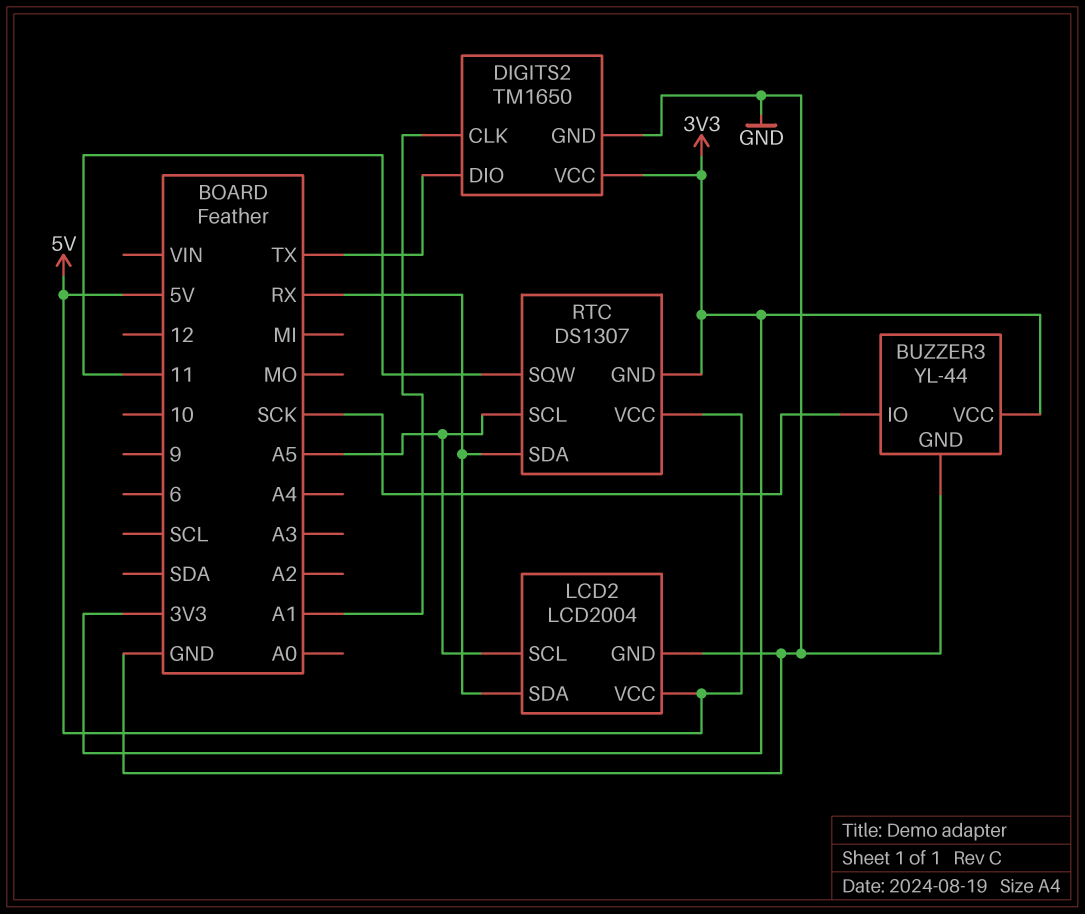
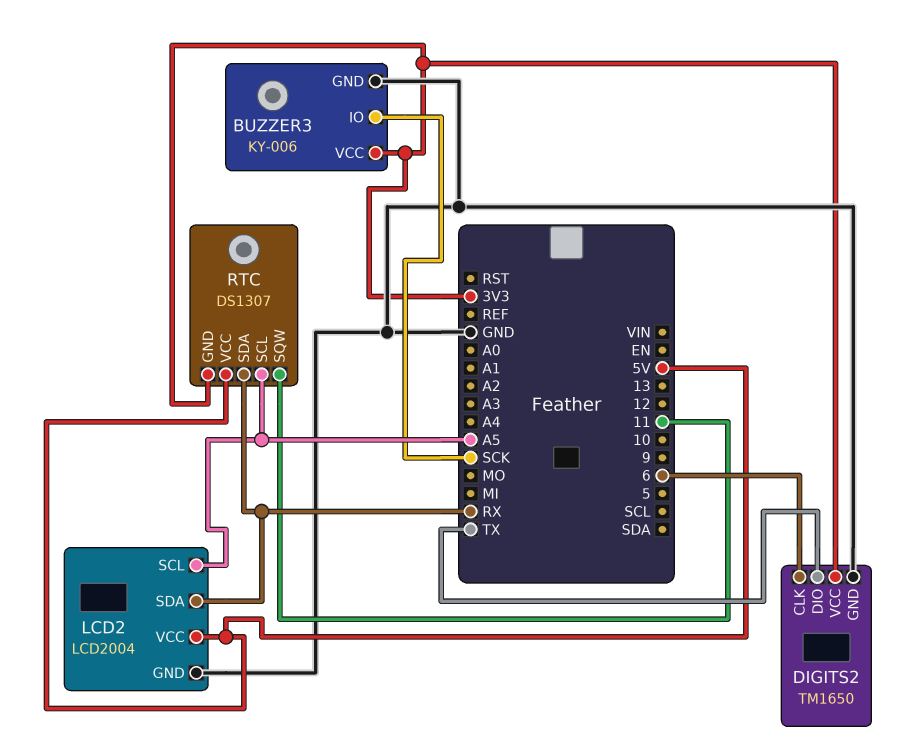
BUZZER3: YL-44 -> KY-006
DIGITS2 pin CLK: A1 -> 6

